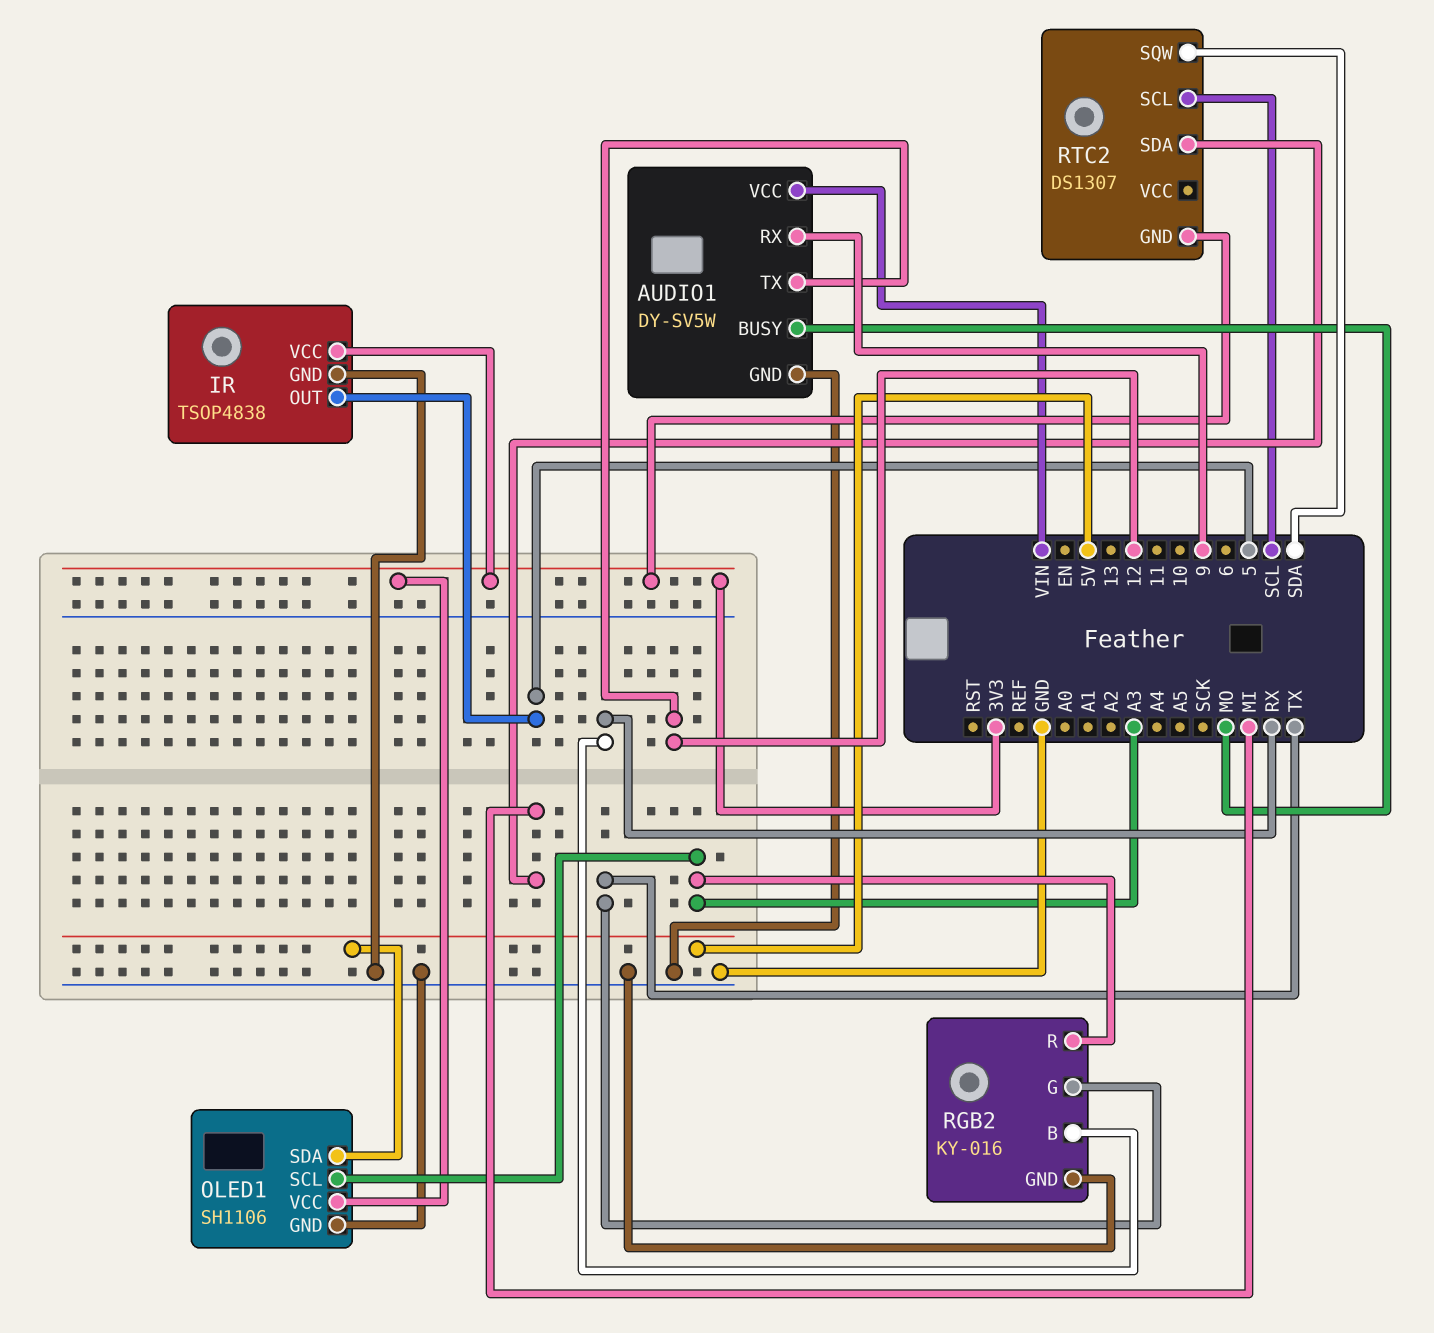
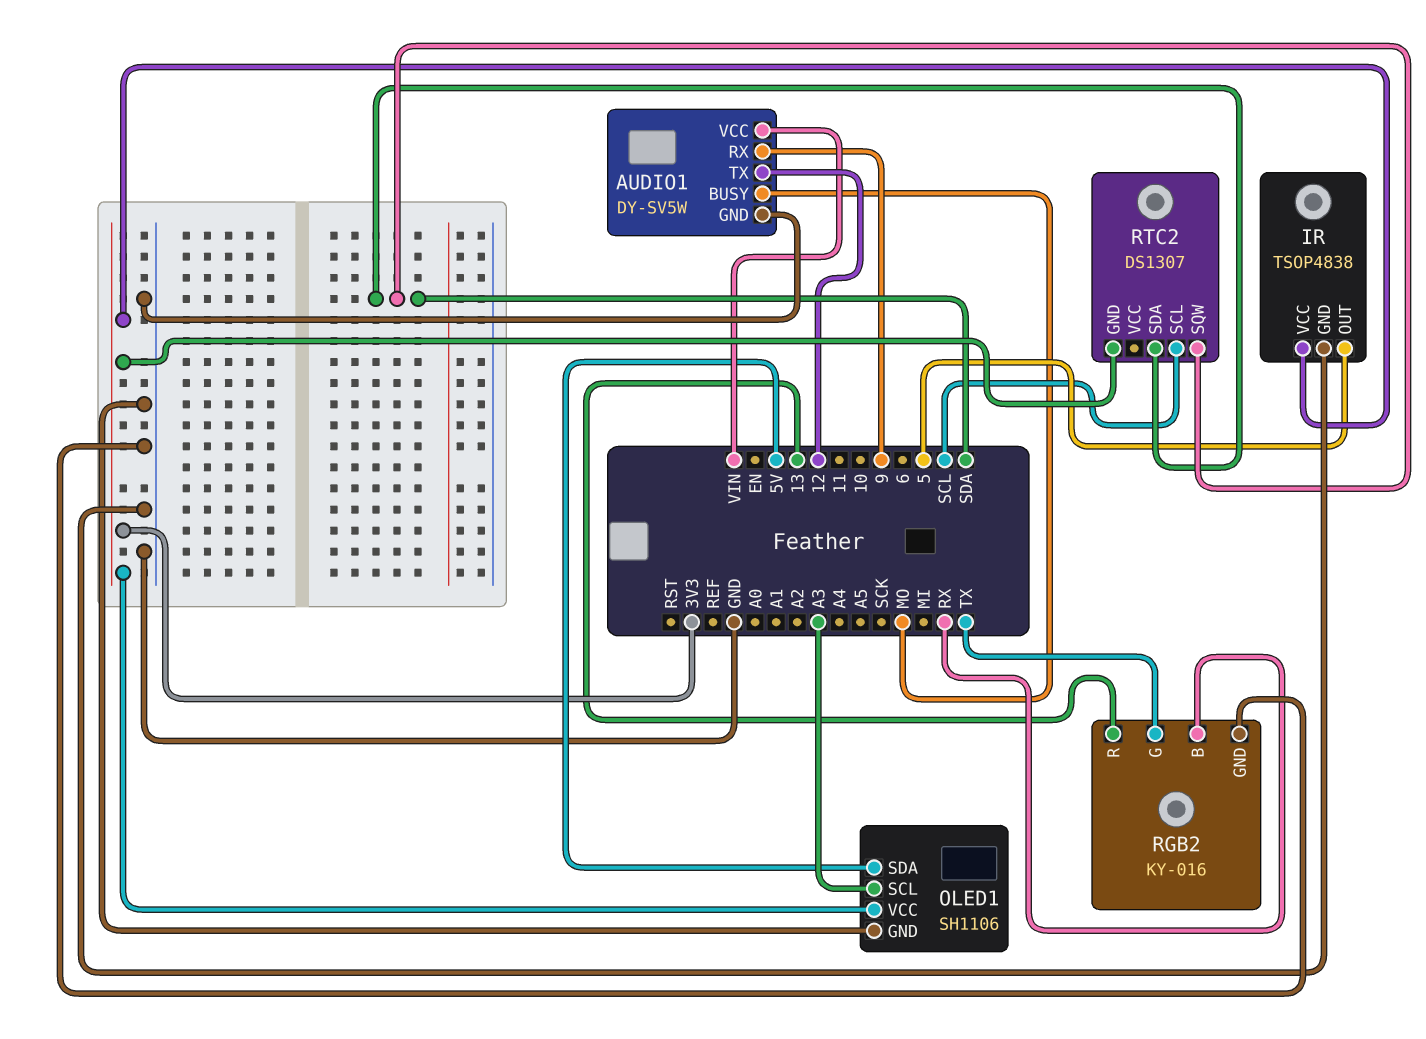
RGB2 pin R: A3 -> 13
RTC2 pin SDA: MI -> SDA

